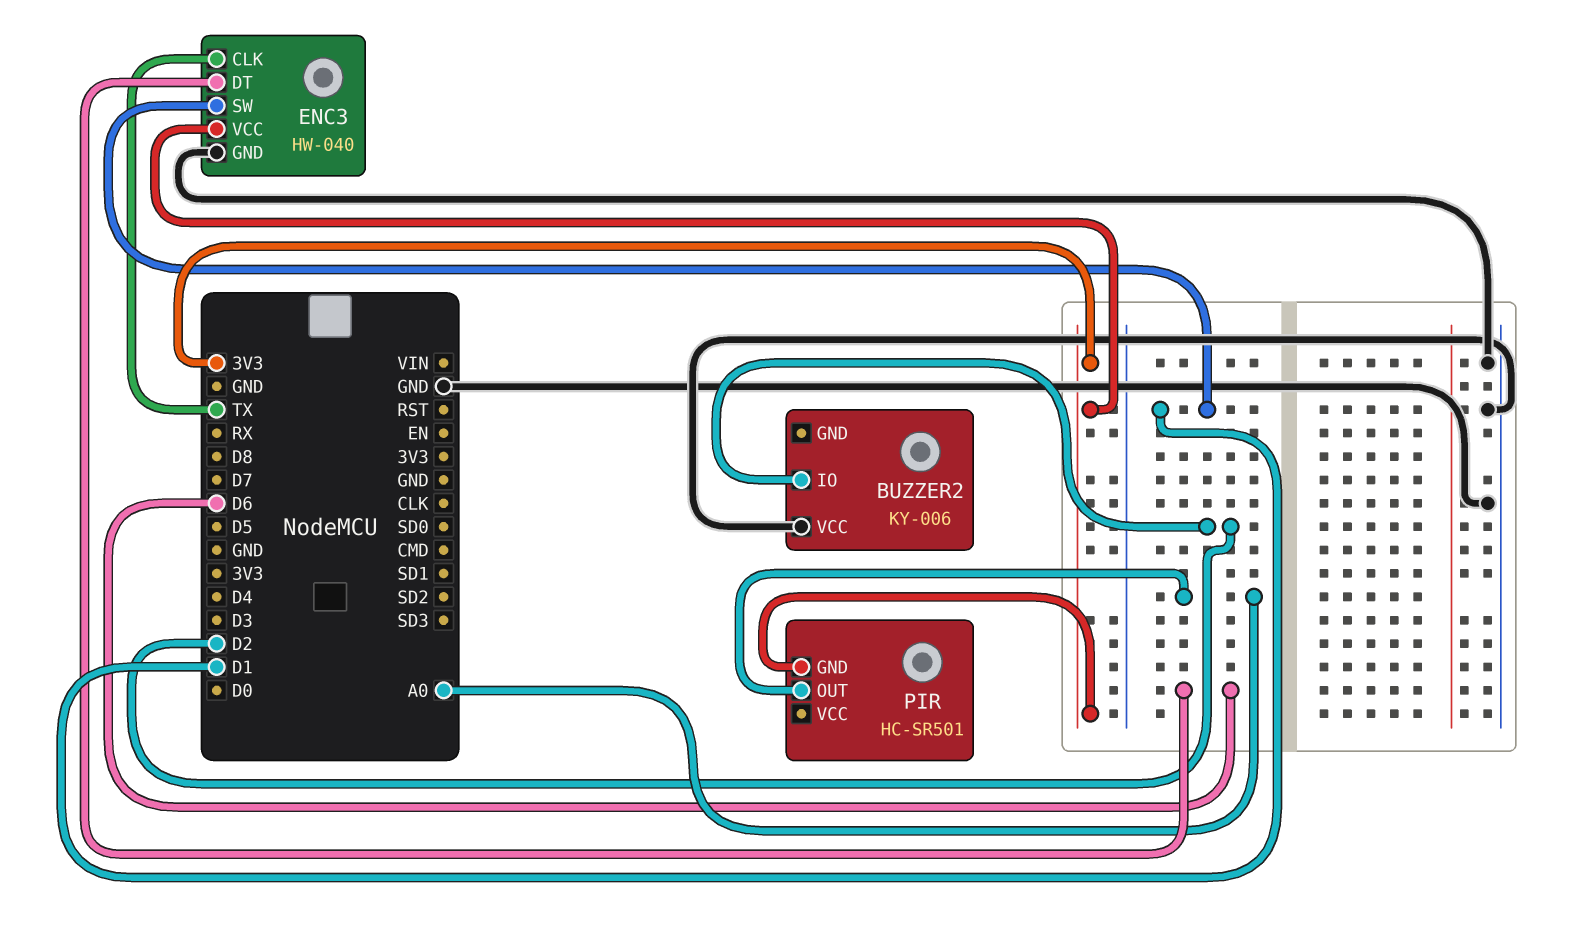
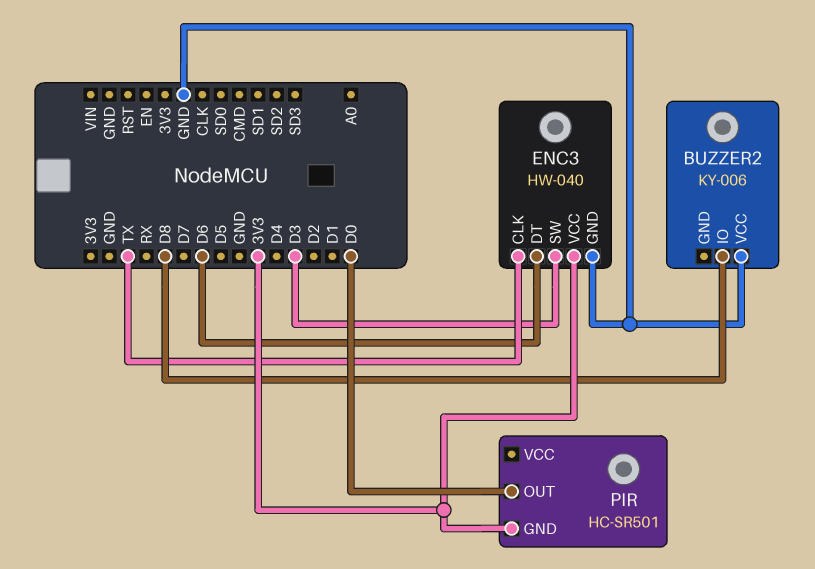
BUZZER2 pin IO: D2 -> D8
ENC3 pin SW: D1 -> D3
PIR pin OUT: A0 -> D0

